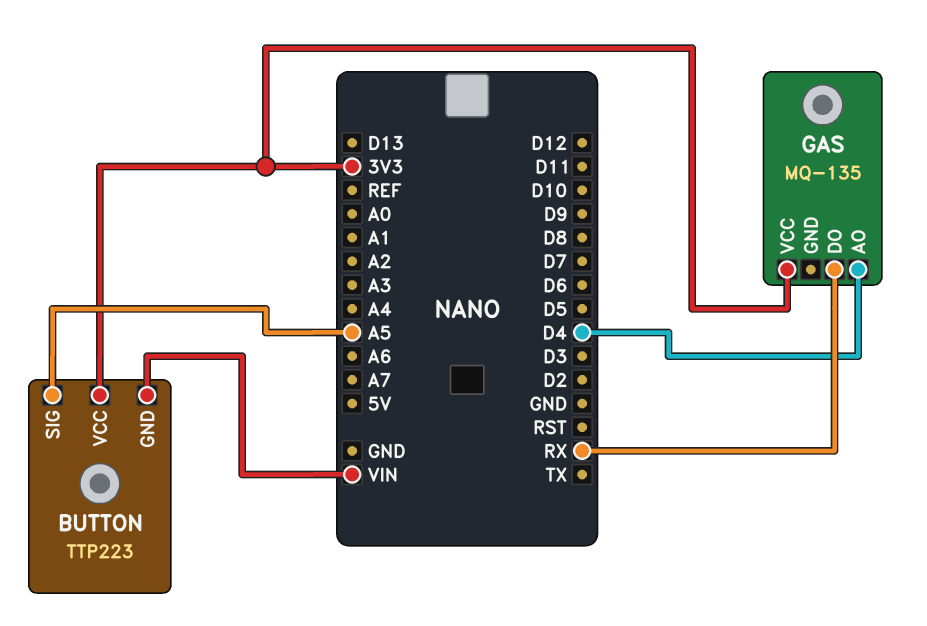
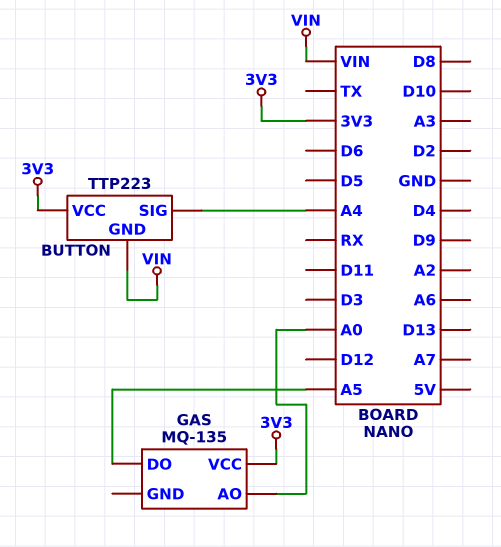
BUTTON pin SIG: A5 -> A4
GAS pin AO: D4 -> A0
GAS pin DO: RX -> A5

